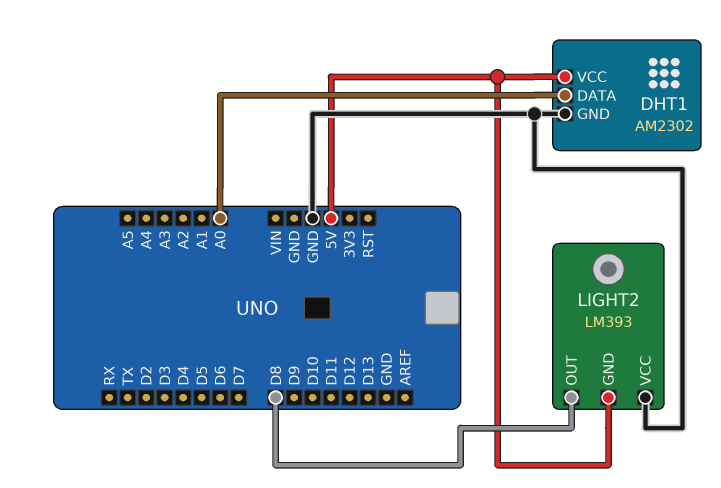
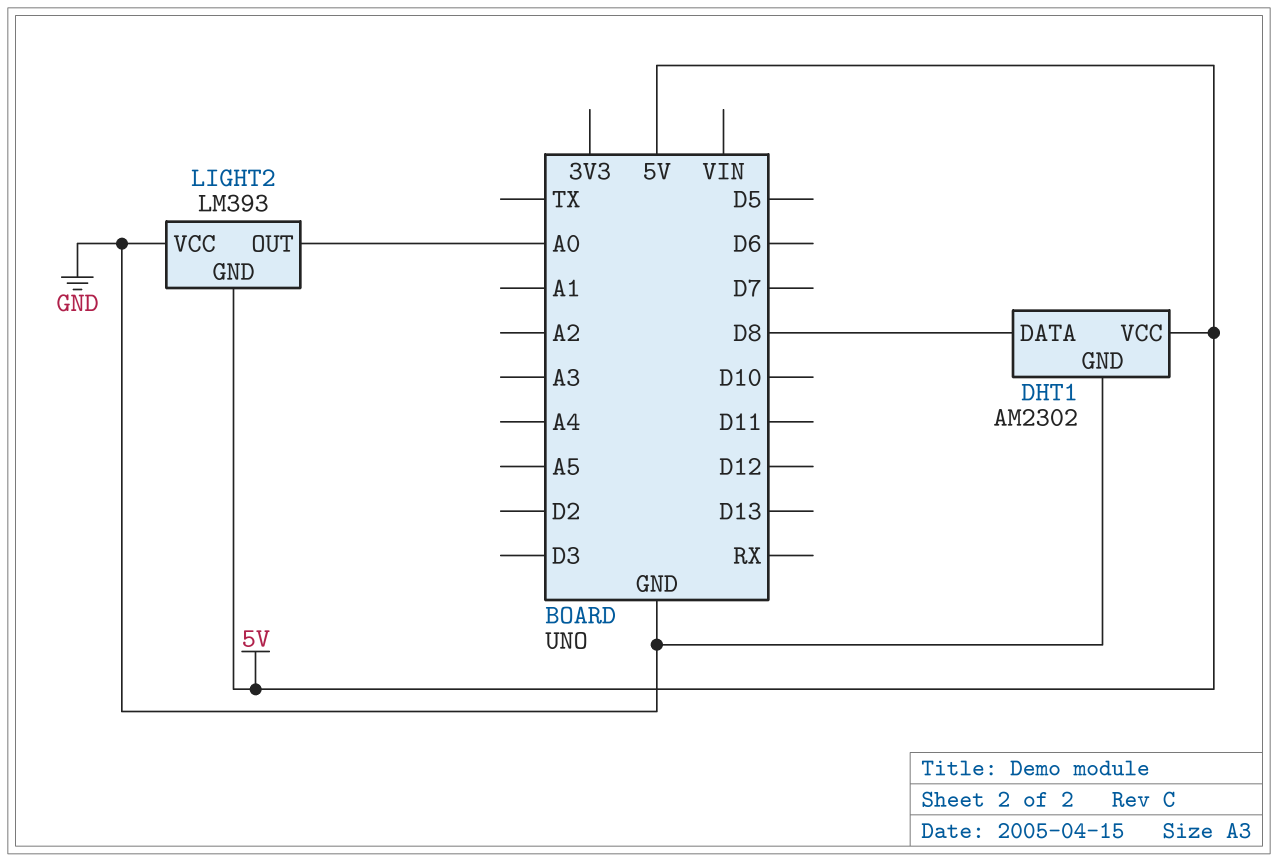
DHT1 pin DATA: A0 -> D8
LIGHT2 pin OUT: D8 -> A0

